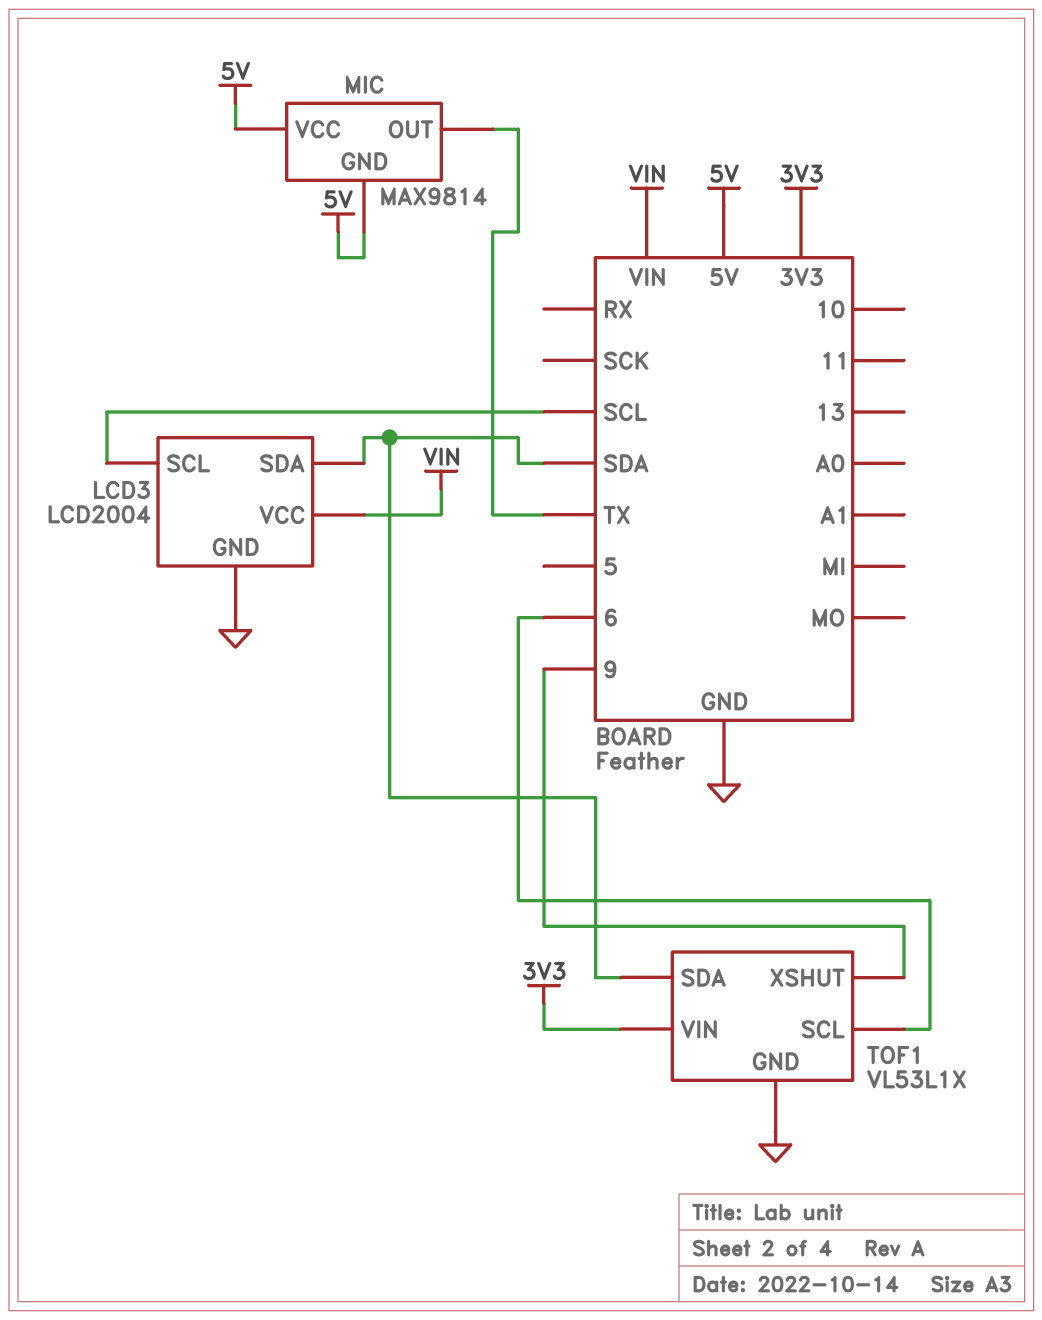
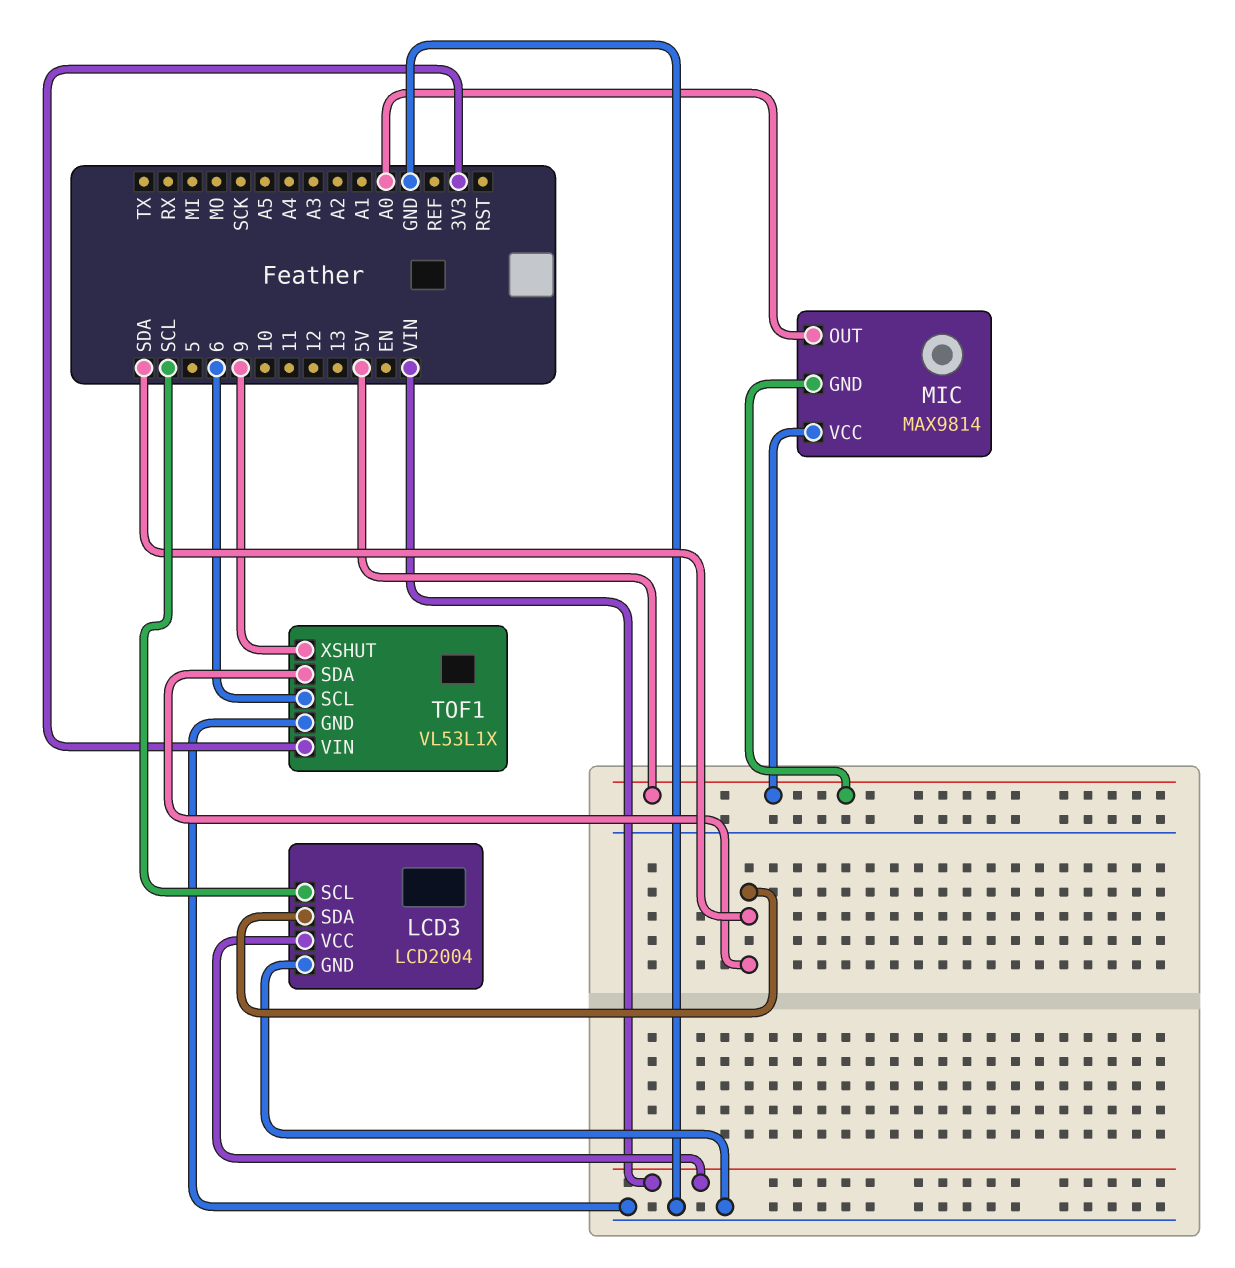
MIC pin OUT: TX -> A0

